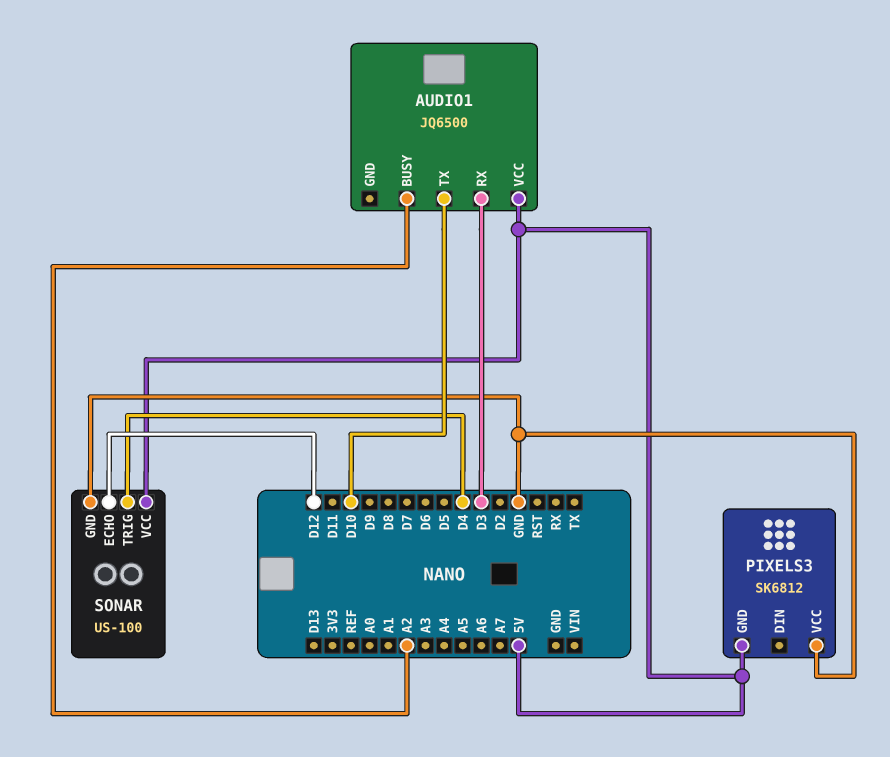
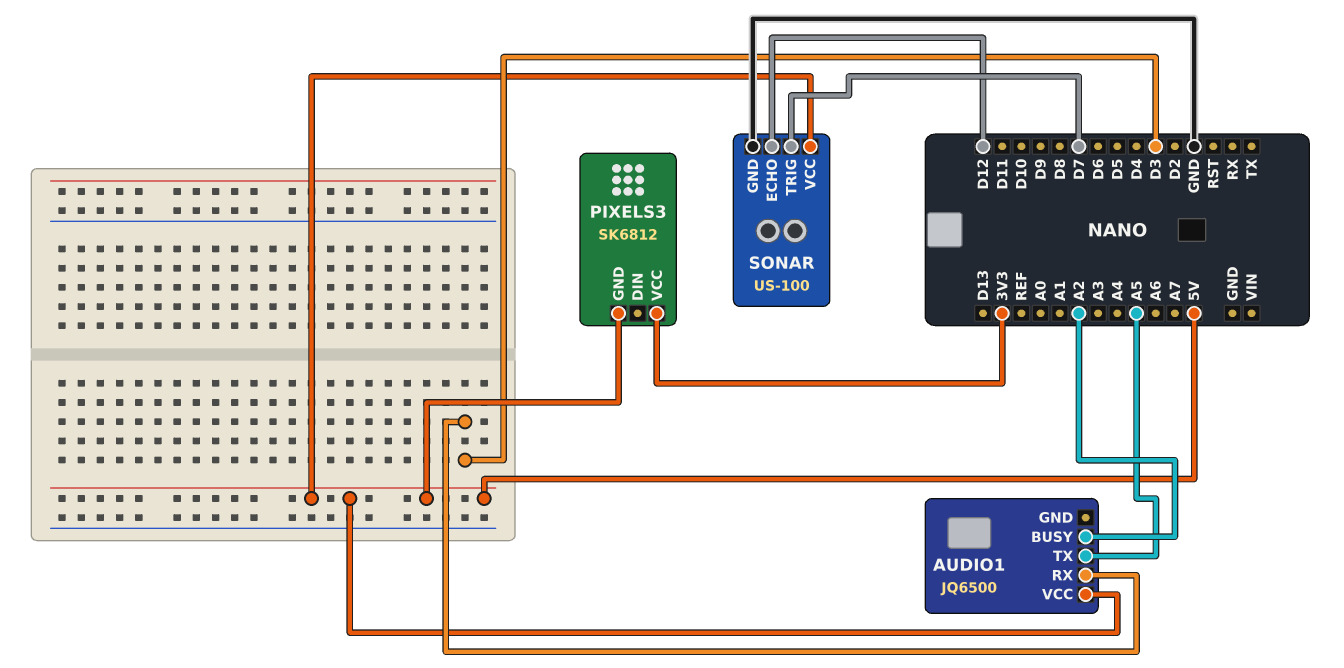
AUDIO1 pin TX: D10 -> A5
PIXELS3 pin VCC: GND -> 3V3
SONAR pin TRIG: D4 -> D7

